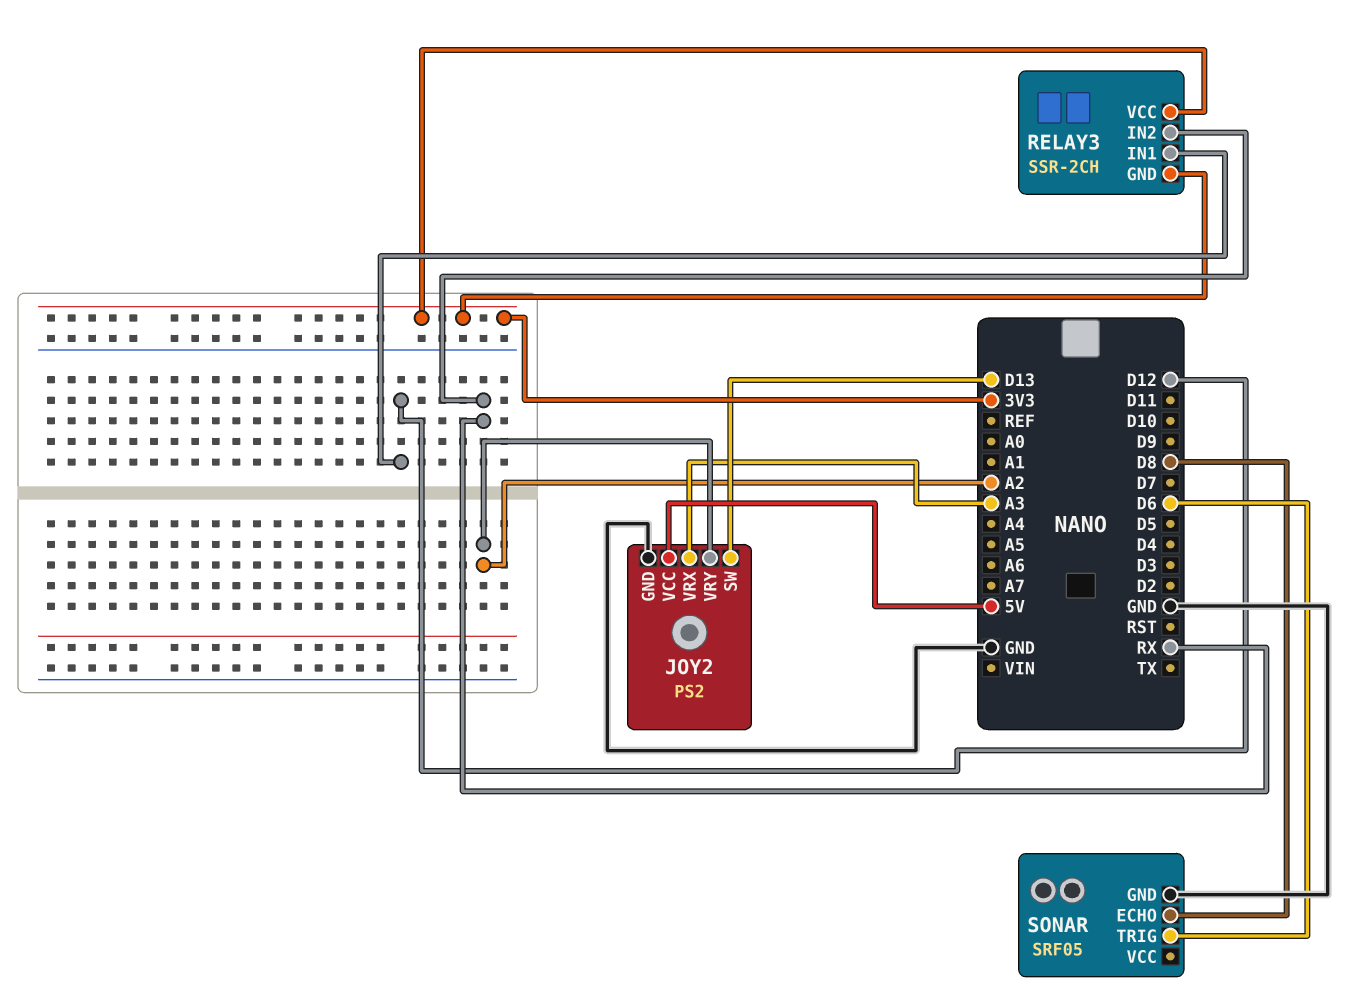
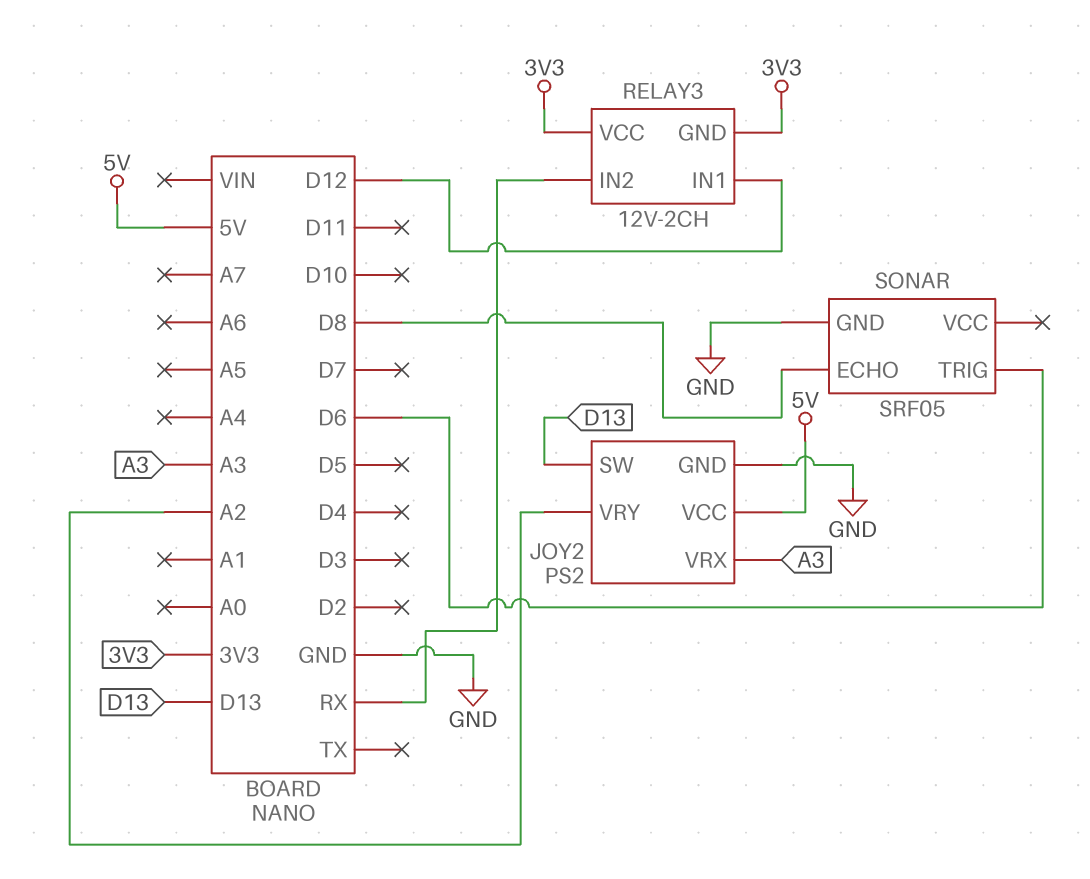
RELAY3: SSR-2CH -> 12V-2CH

